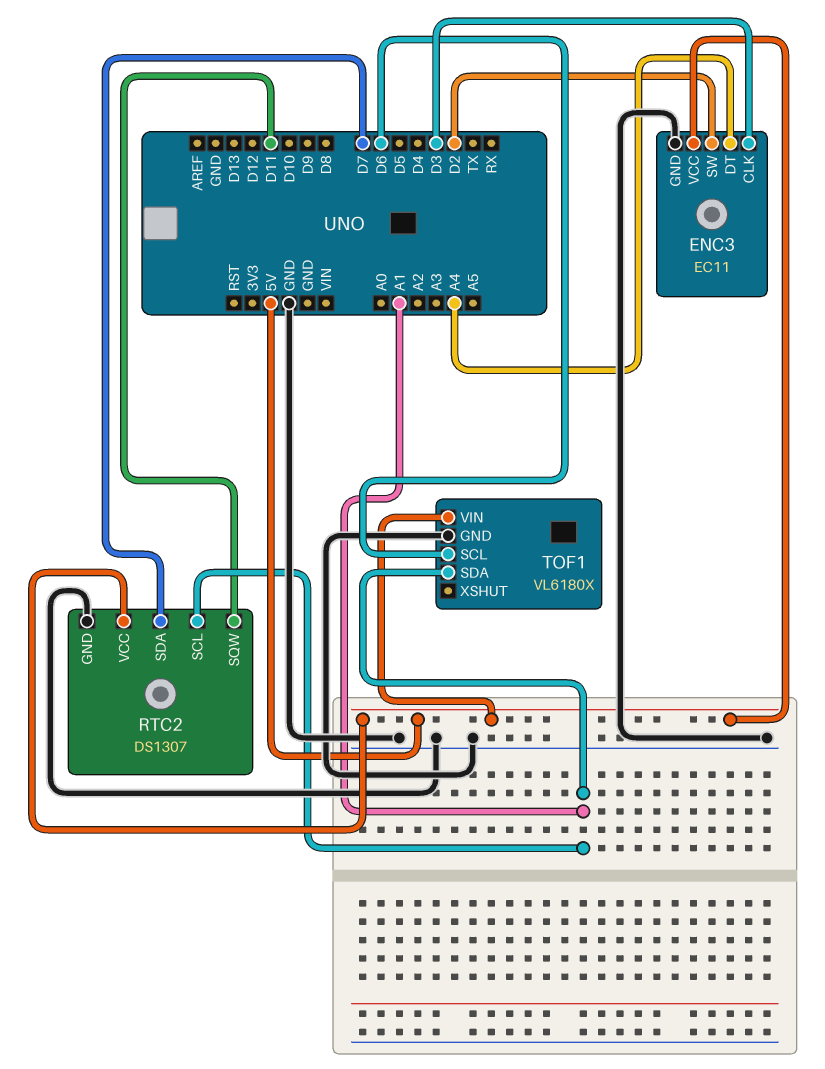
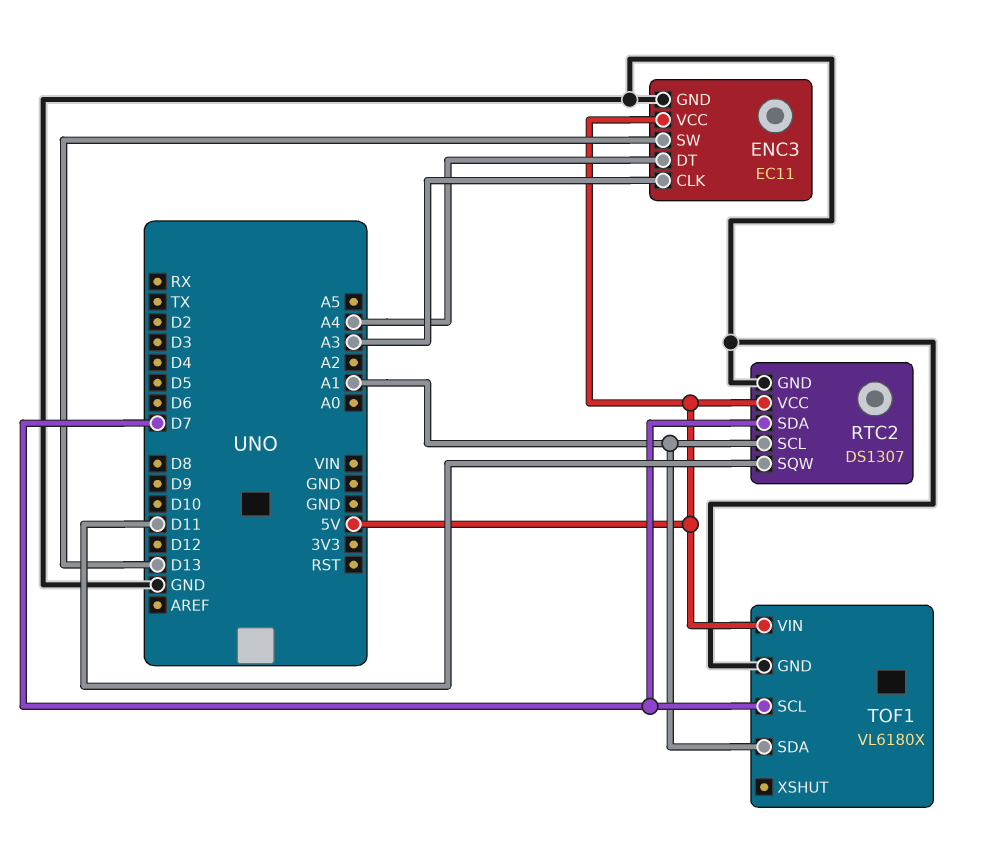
ENC3 pin CLK: D3 -> A3
ENC3 pin SW: D2 -> D13
TOF1 pin SCL: D6 -> D7

